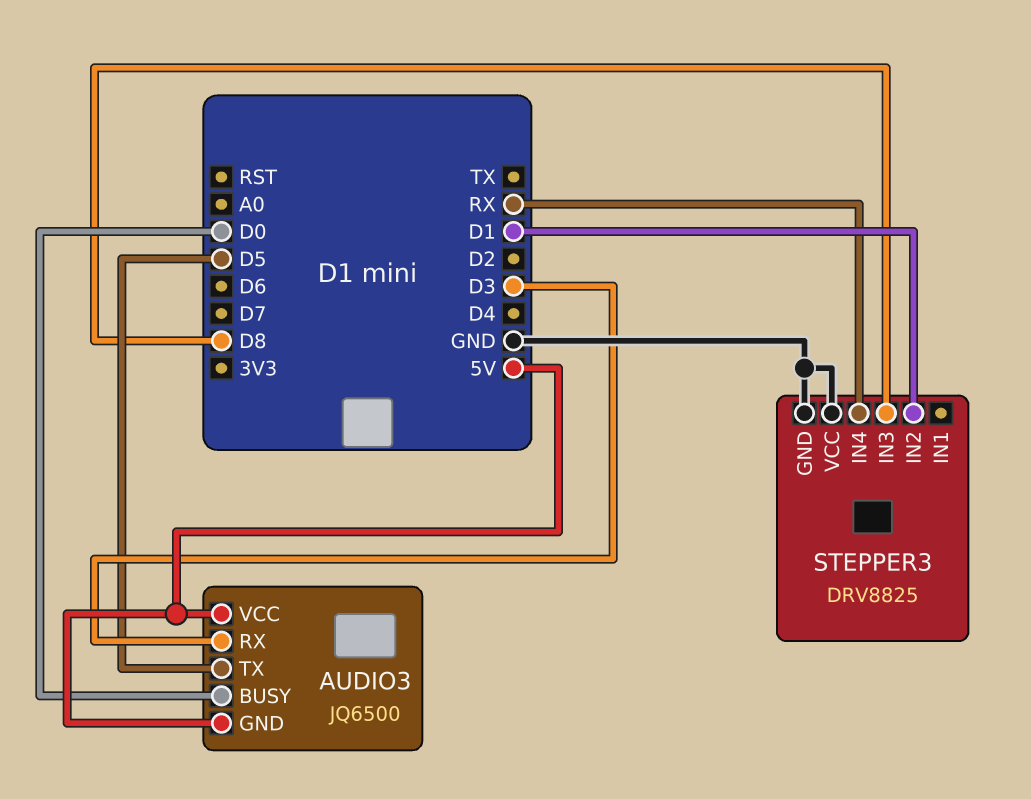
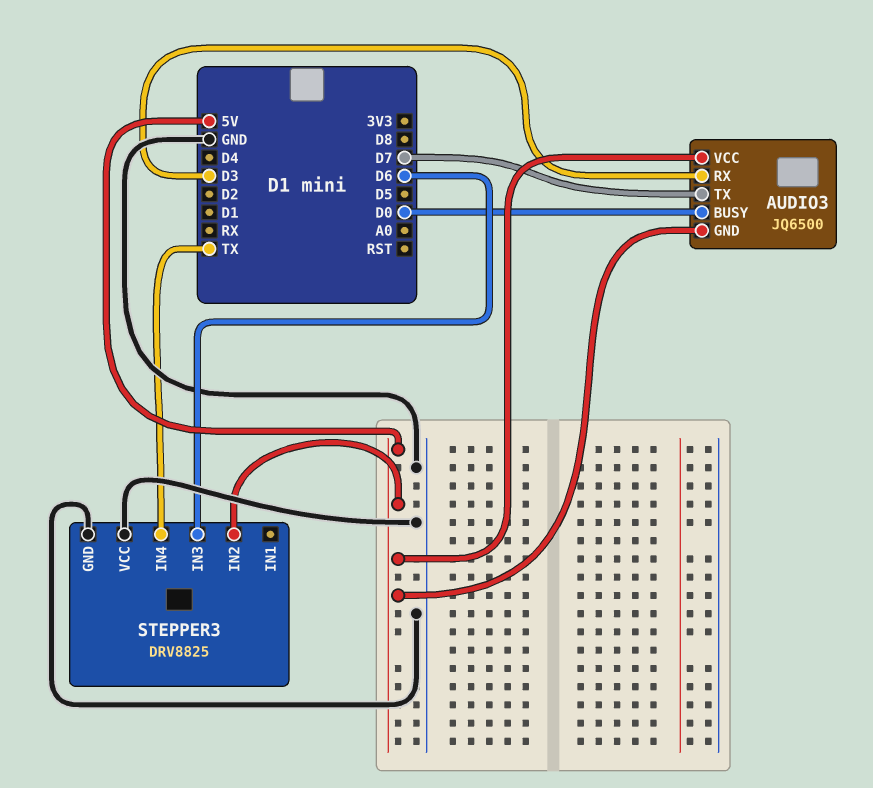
AUDIO3 pin TX: D5 -> D7
STEPPER3 pin IN2: D1 -> 5V
STEPPER3 pin IN3: D8 -> D6
STEPPER3 pin IN4: RX -> TX

